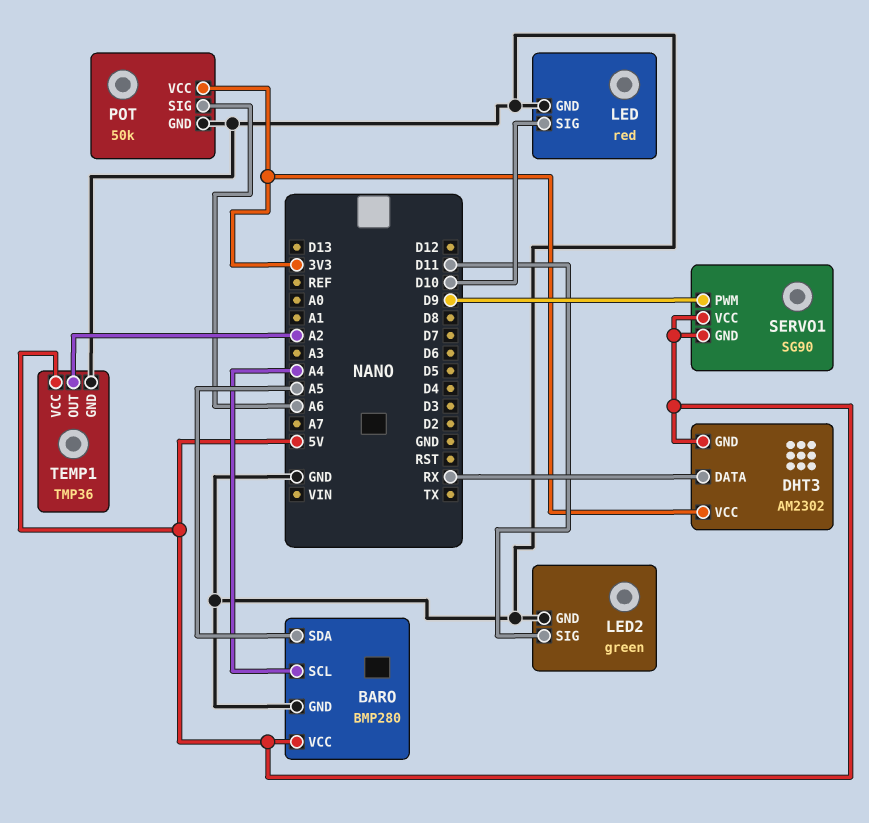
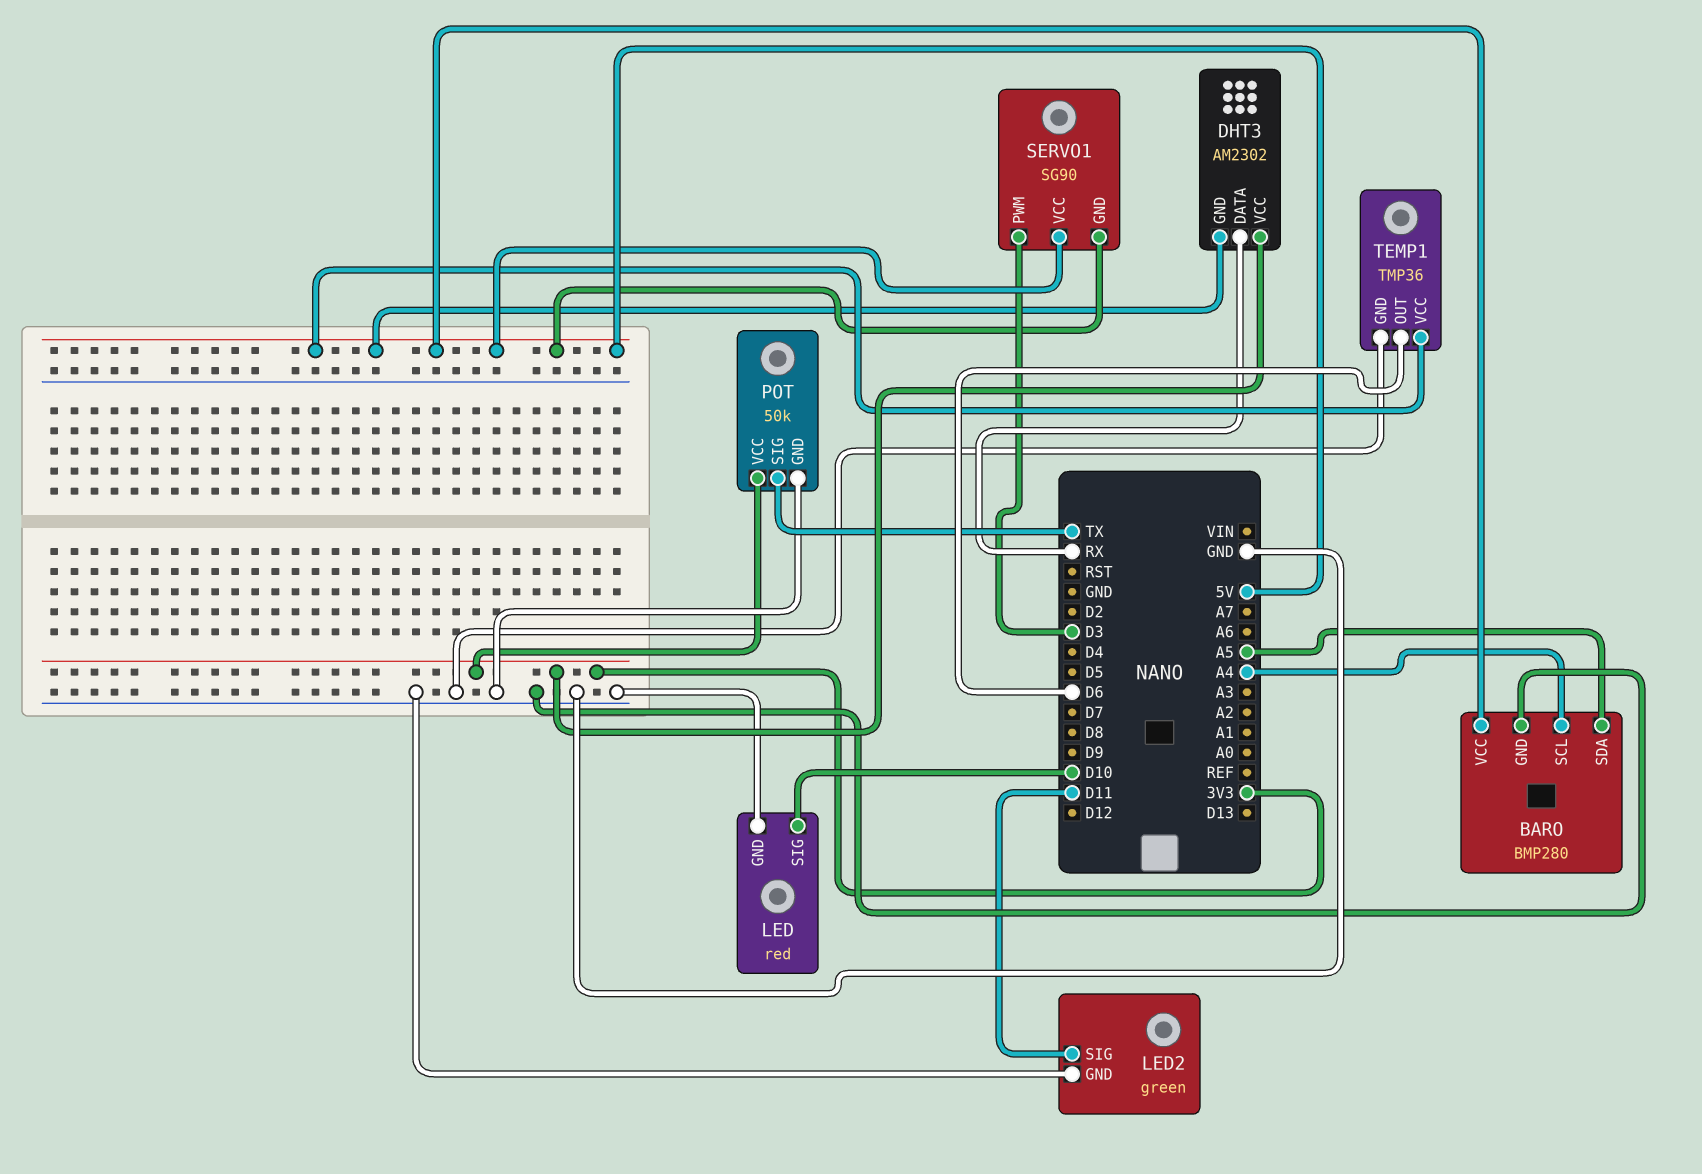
POT pin SIG: A6 -> TX
SERVO1 pin PWM: D9 -> D3
TEMP1 pin OUT: A2 -> D6

